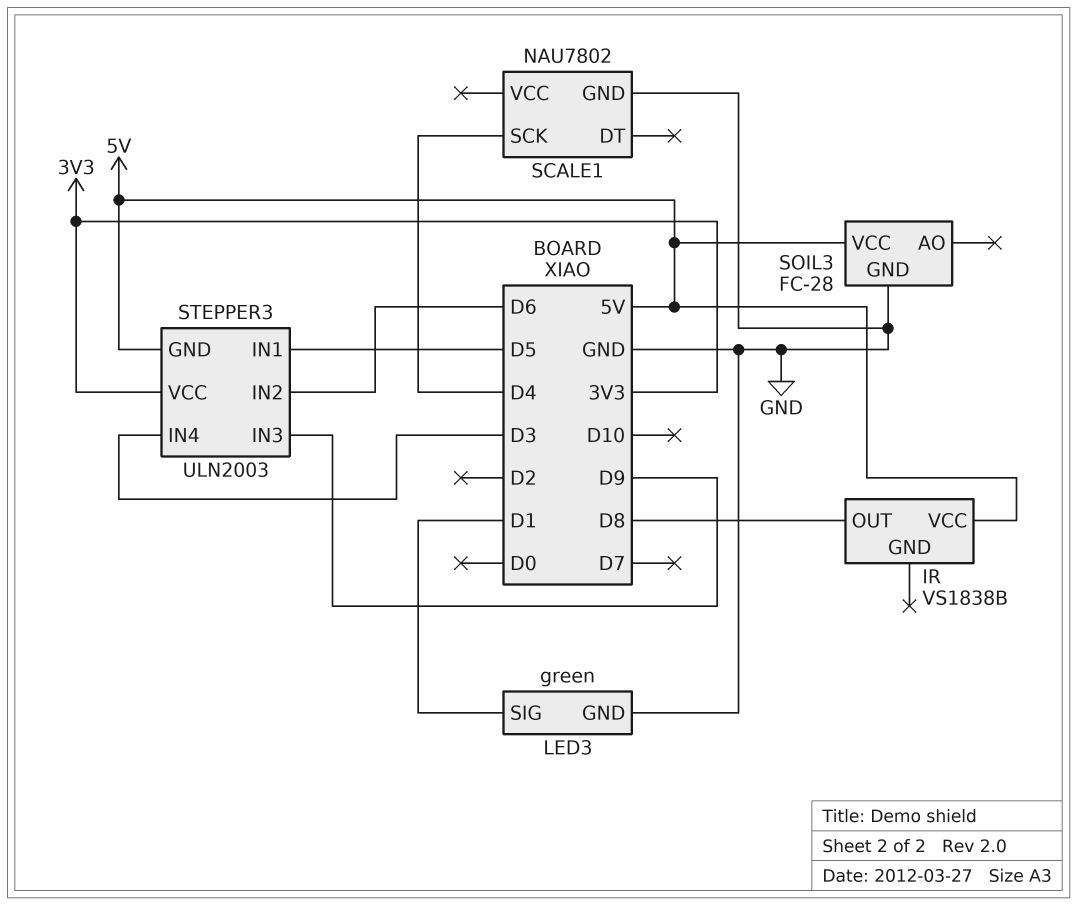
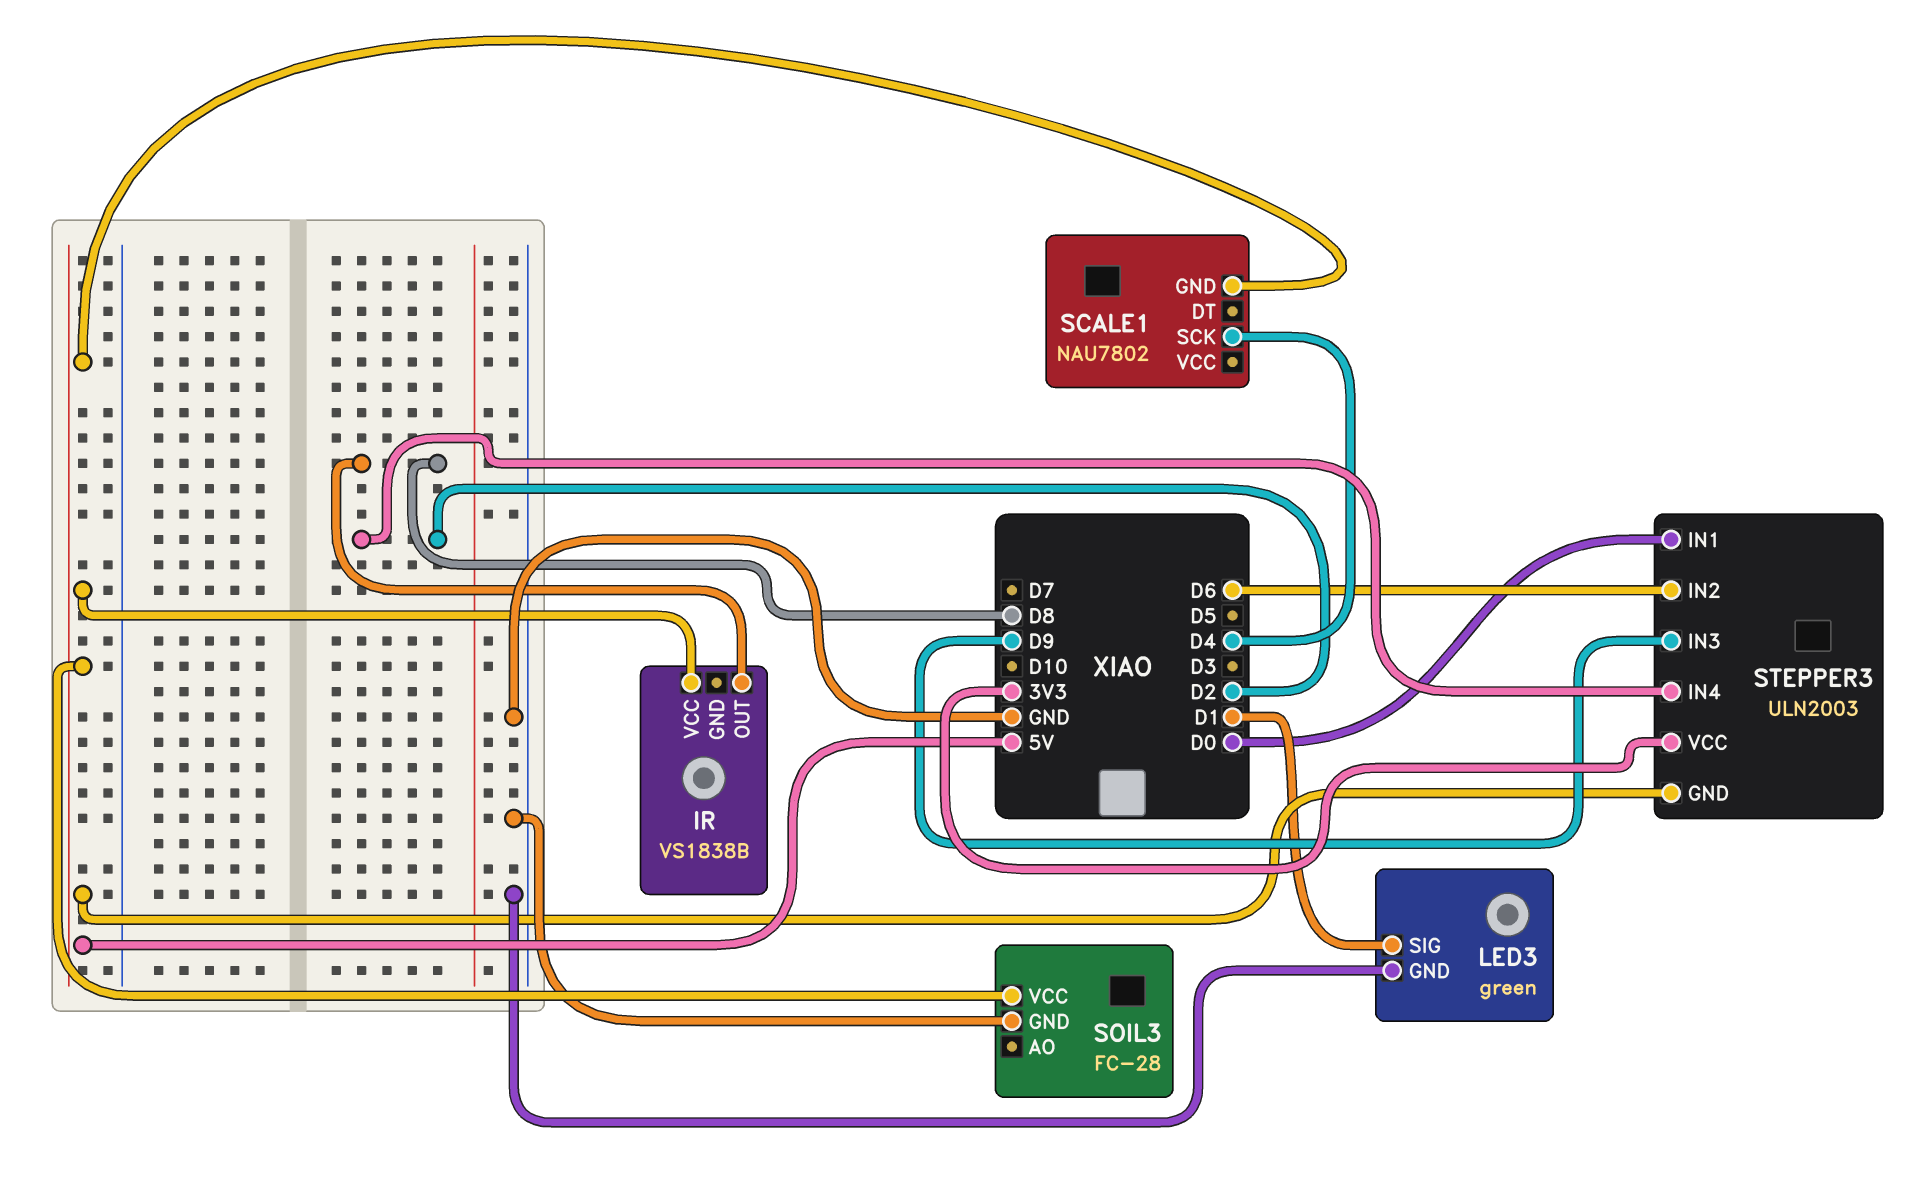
SCALE1 pin GND: GND -> 5V
STEPPER3 pin IN1: D5 -> D0
STEPPER3 pin IN4: D3 -> D2

